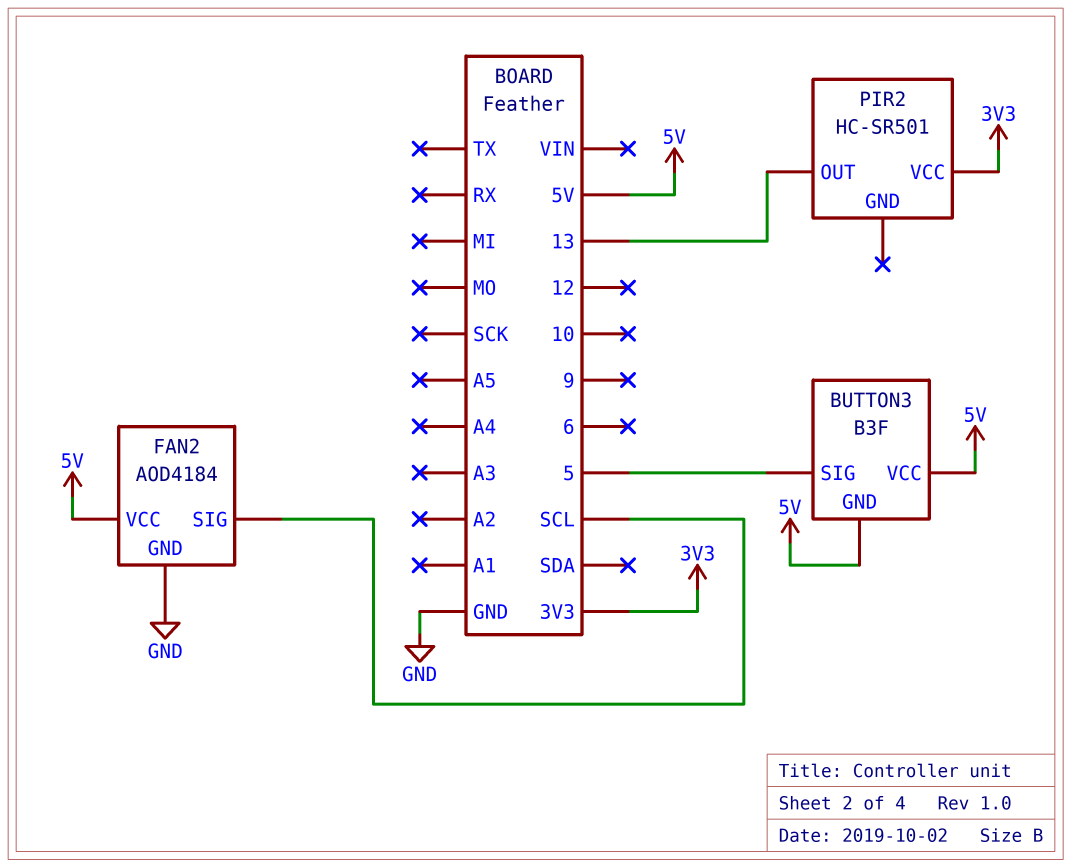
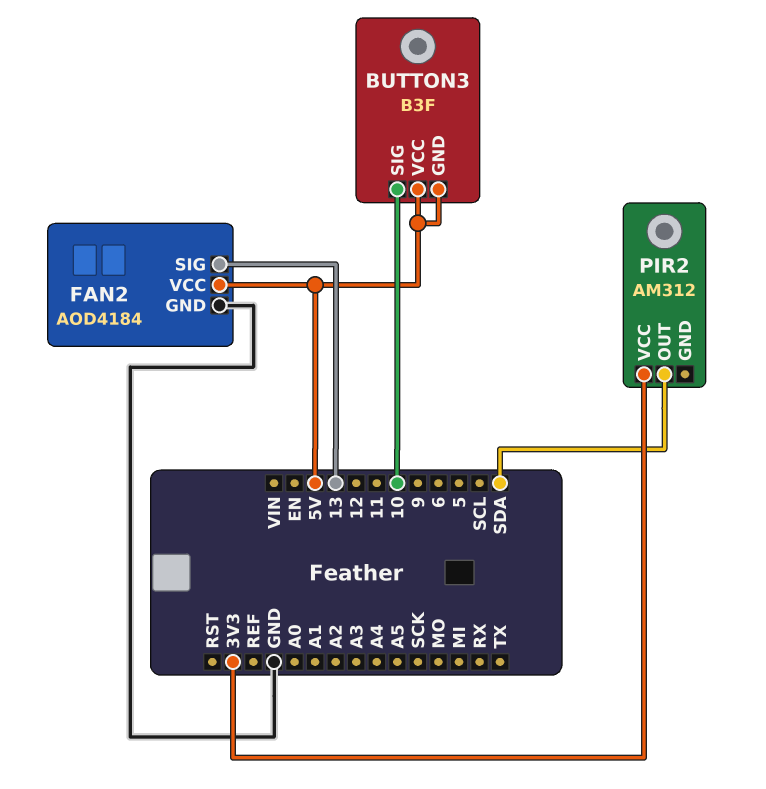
BUTTON3 pin SIG: 5 -> 10
FAN2 pin SIG: SCL -> 13
PIR2: HC-SR501 -> AM312
PIR2 pin OUT: 13 -> SDA

